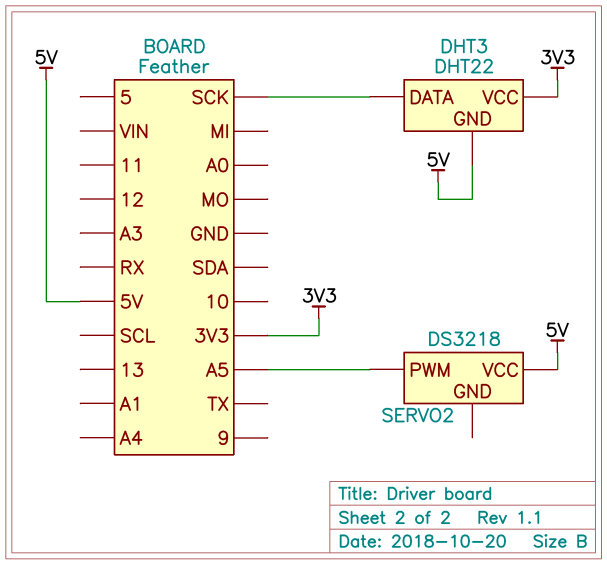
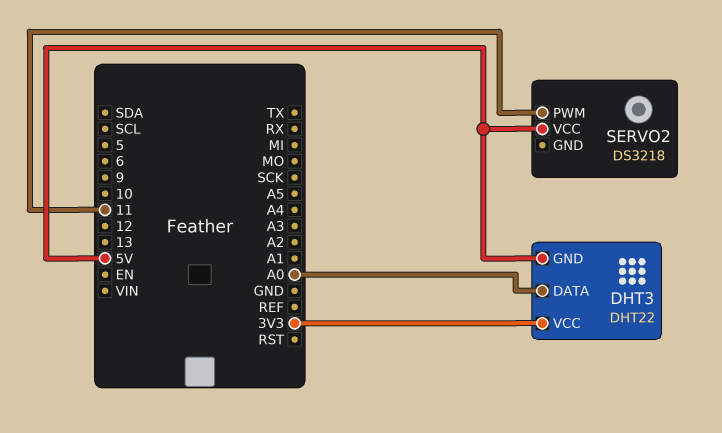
DHT3 pin DATA: SCK -> A0
SERVO2 pin PWM: A5 -> 11

